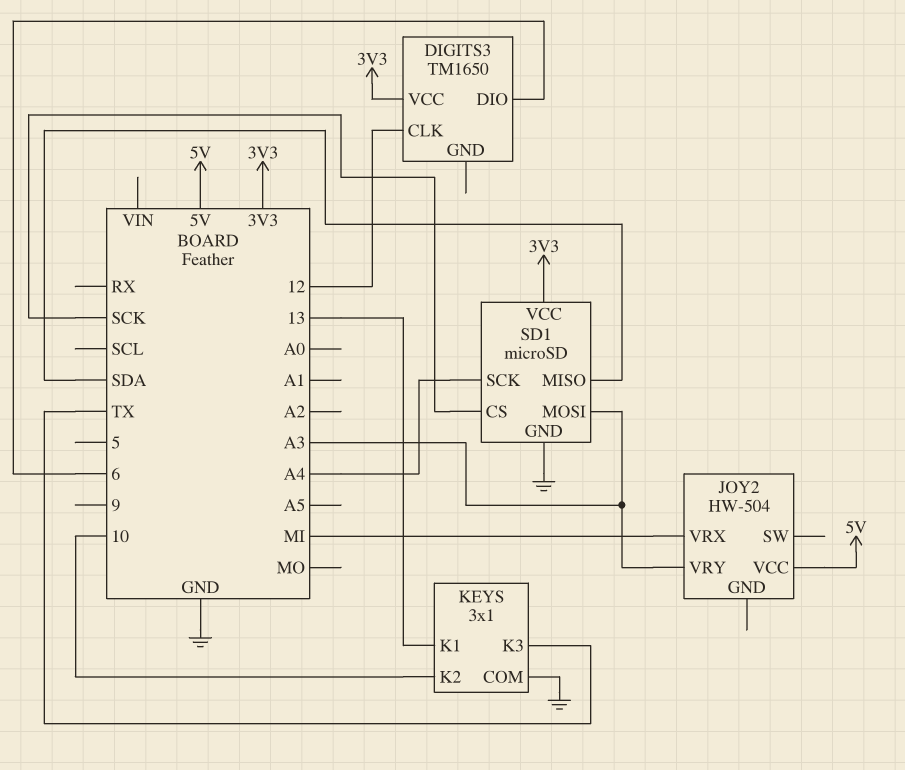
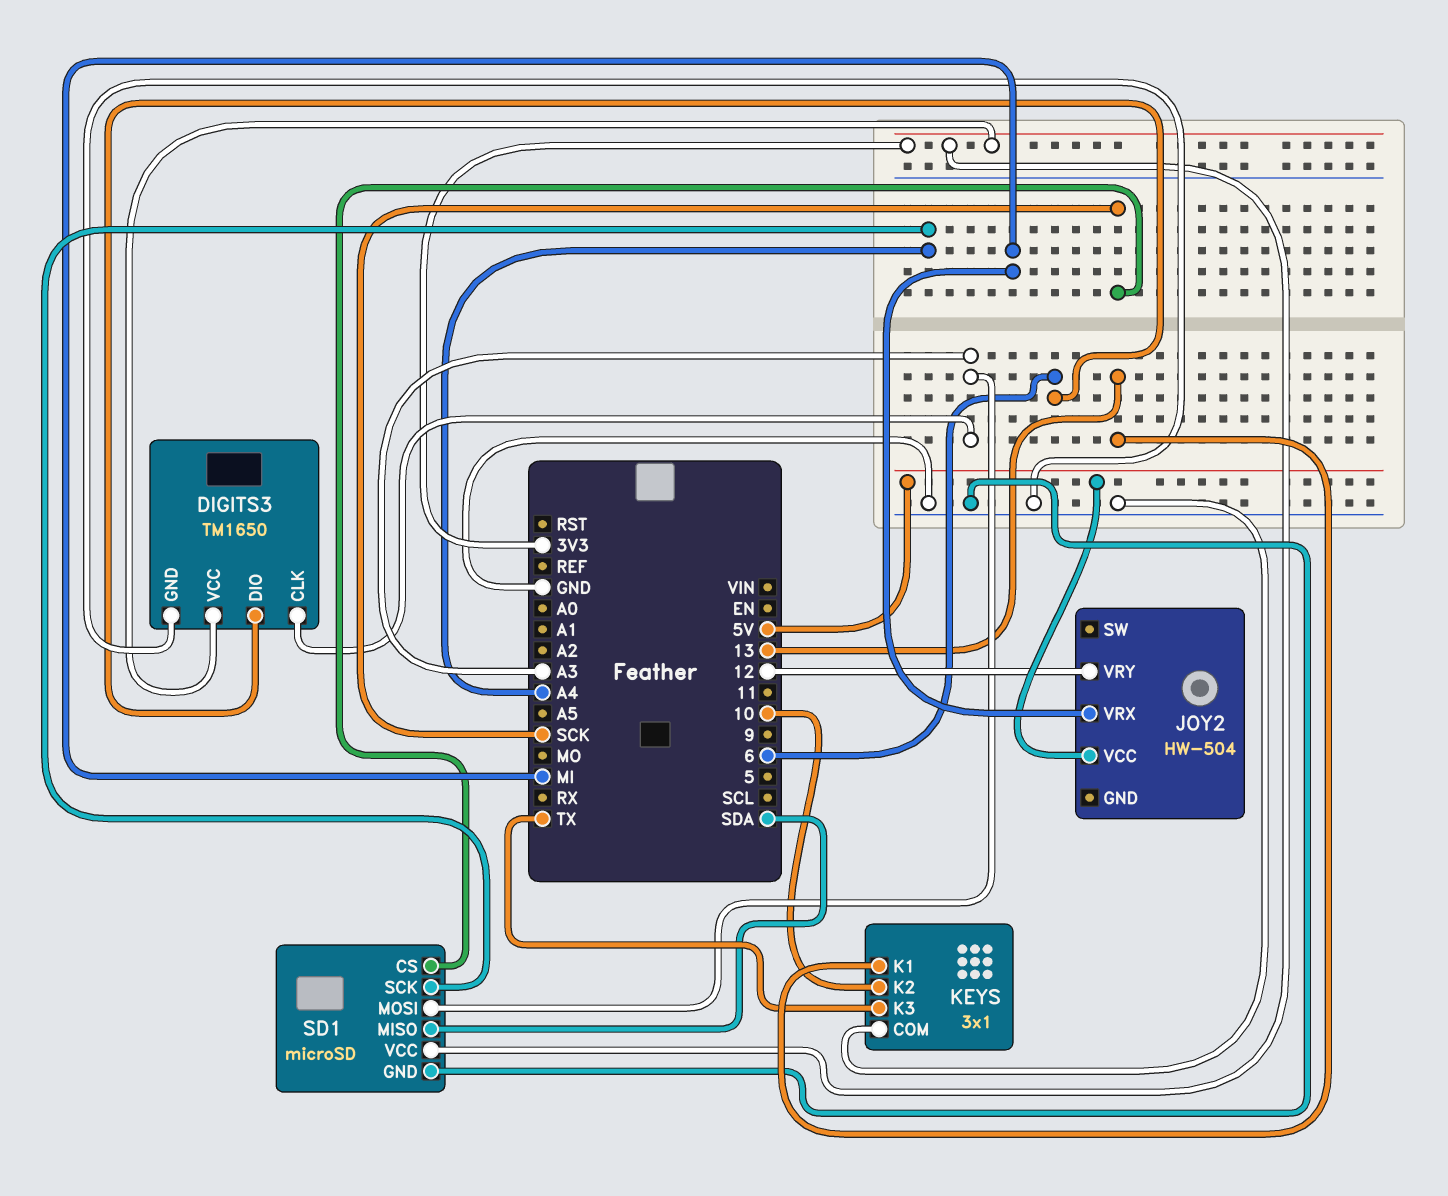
DIGITS3 pin CLK: 12 -> A3
DIGITS3 pin GND: none -> GND
JOY2 pin VRY: A3 -> 12

